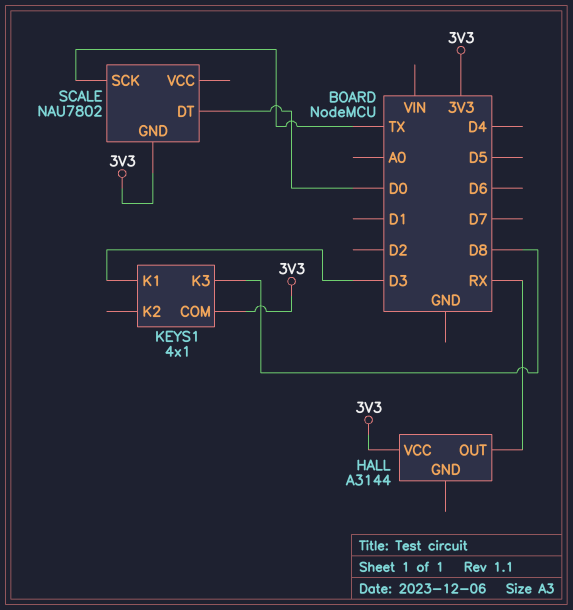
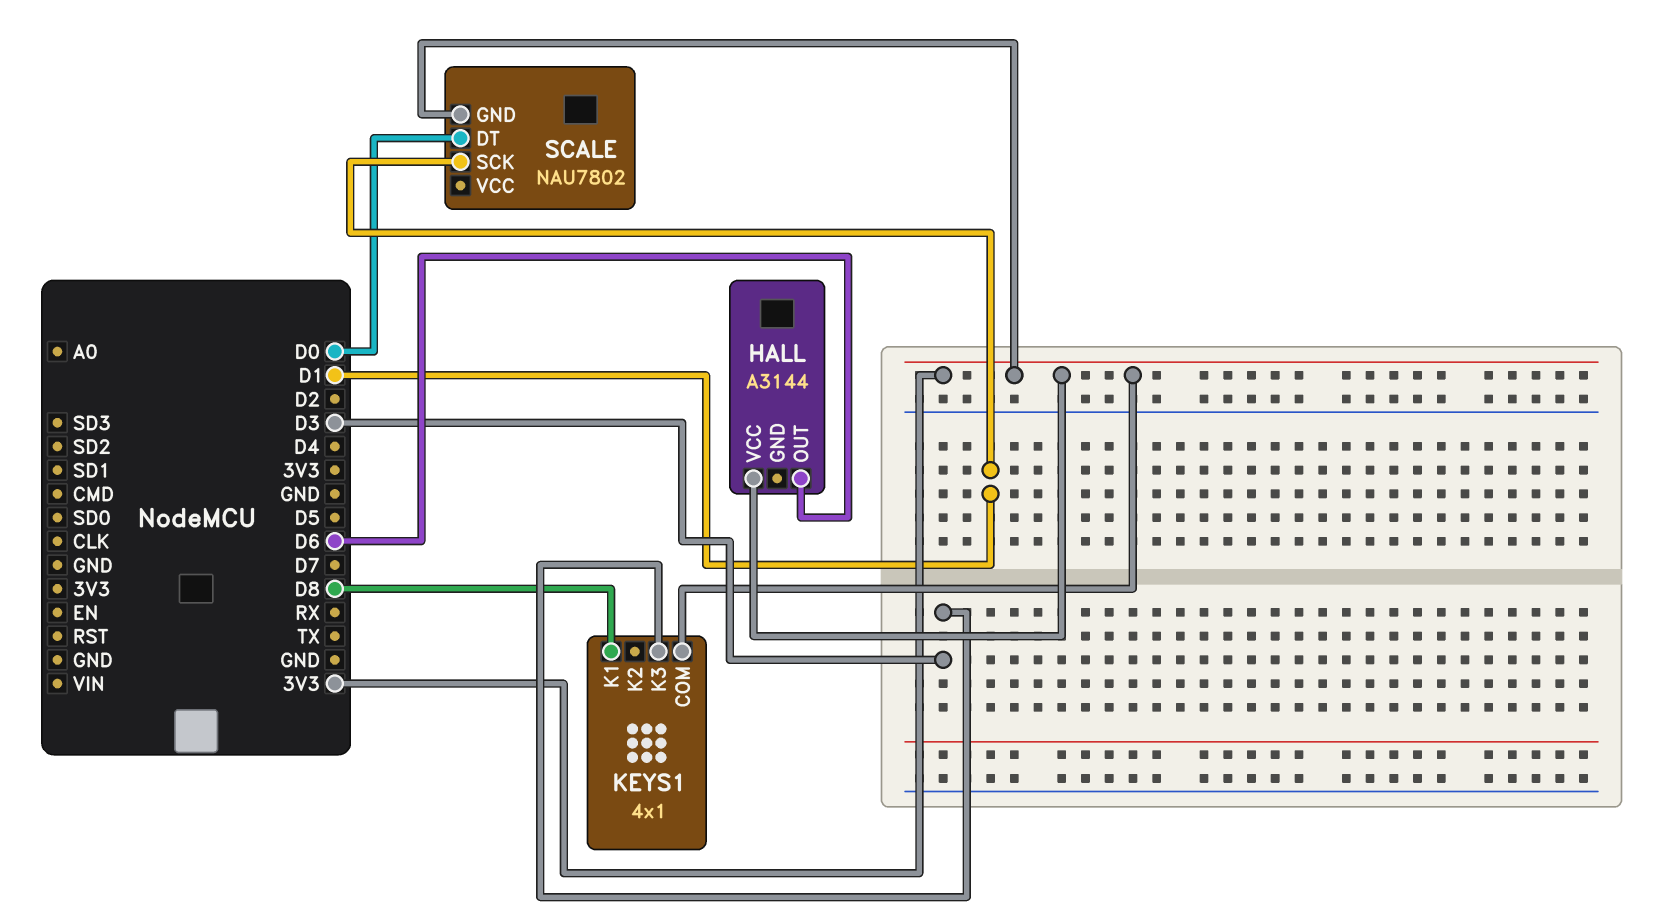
HALL pin OUT: RX -> D6
KEYS1 pin K1: D3 -> D8
KEYS1 pin K3: D8 -> D3
SCALE pin SCK: TX -> D1

